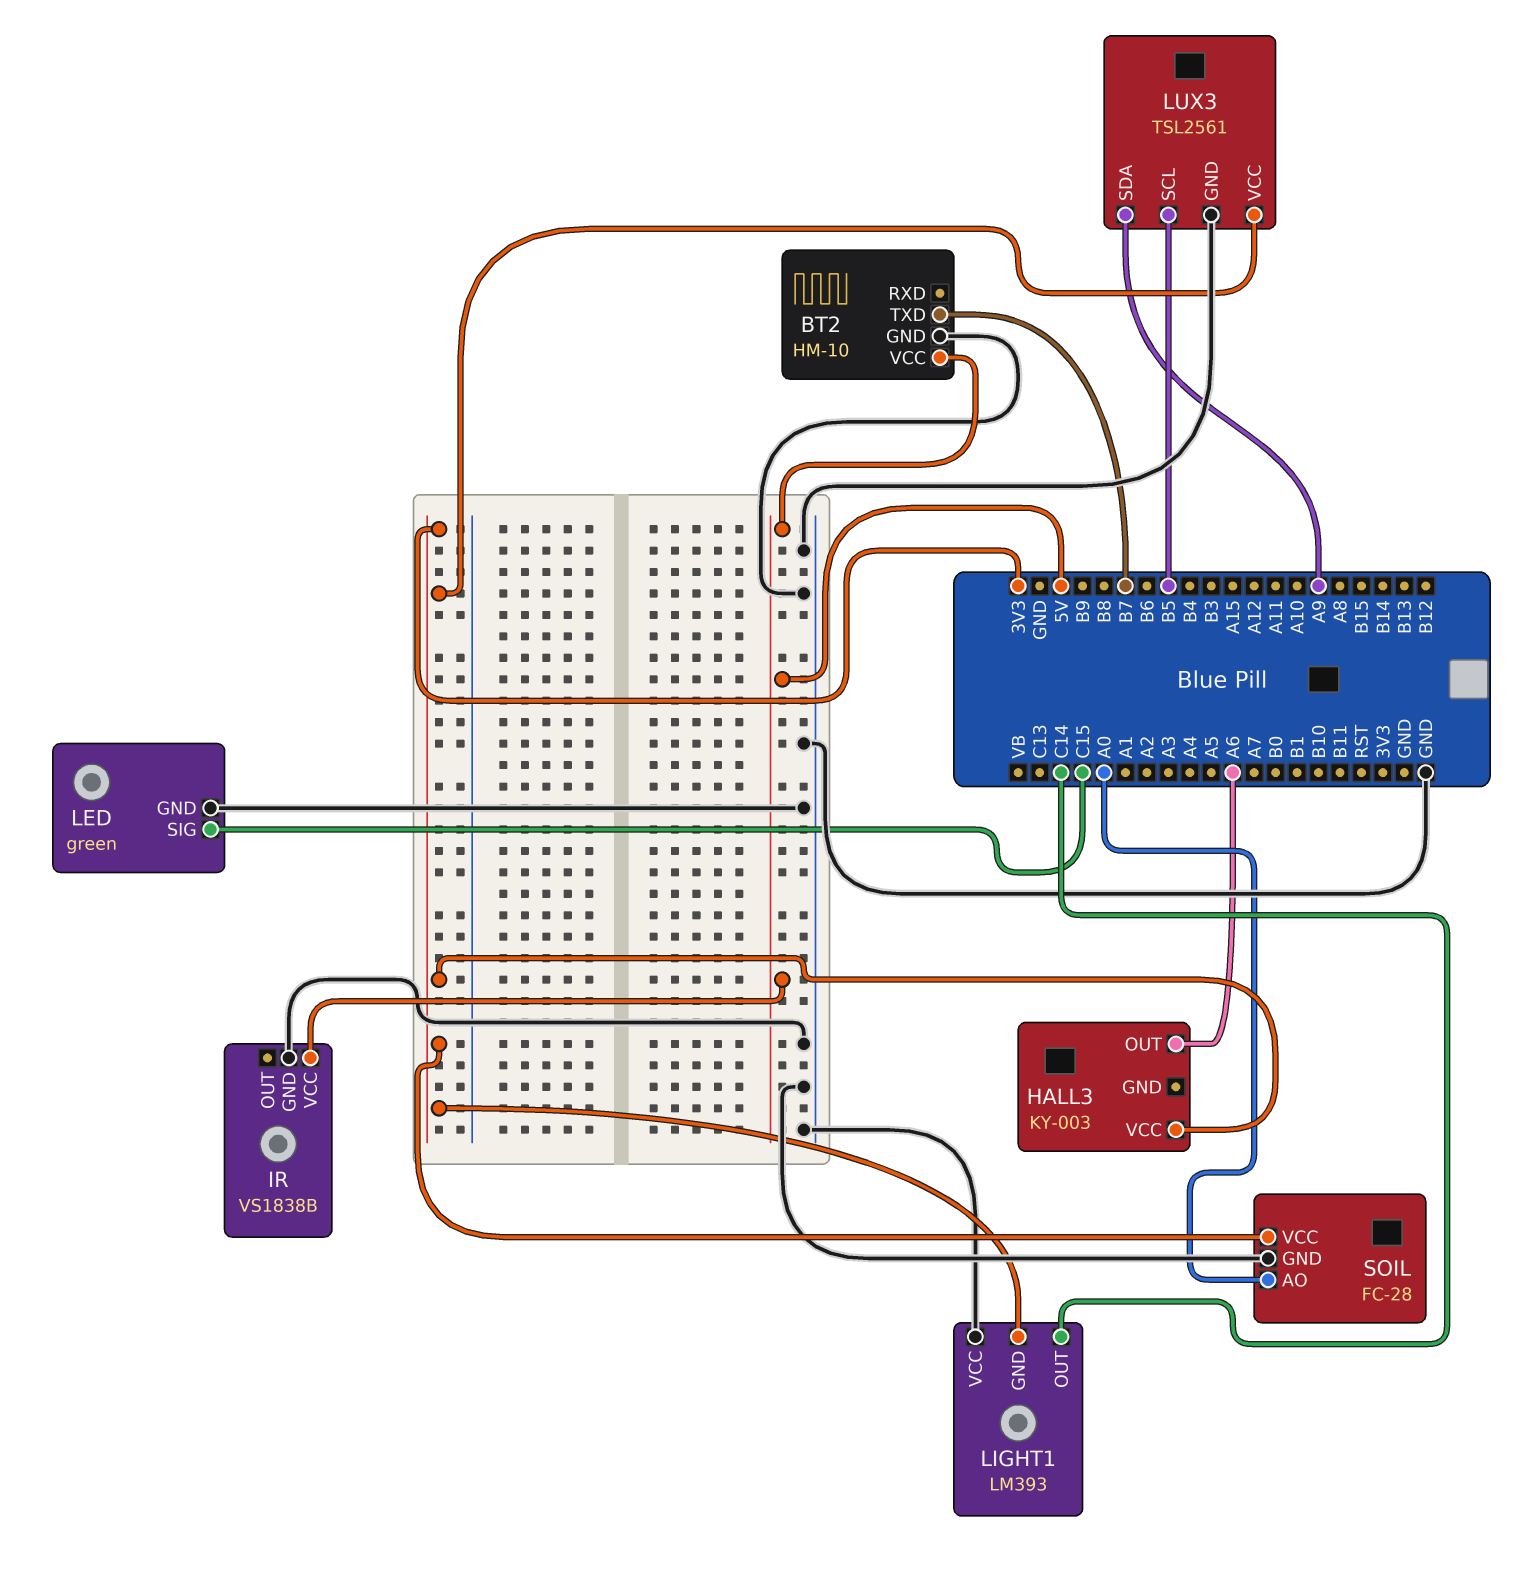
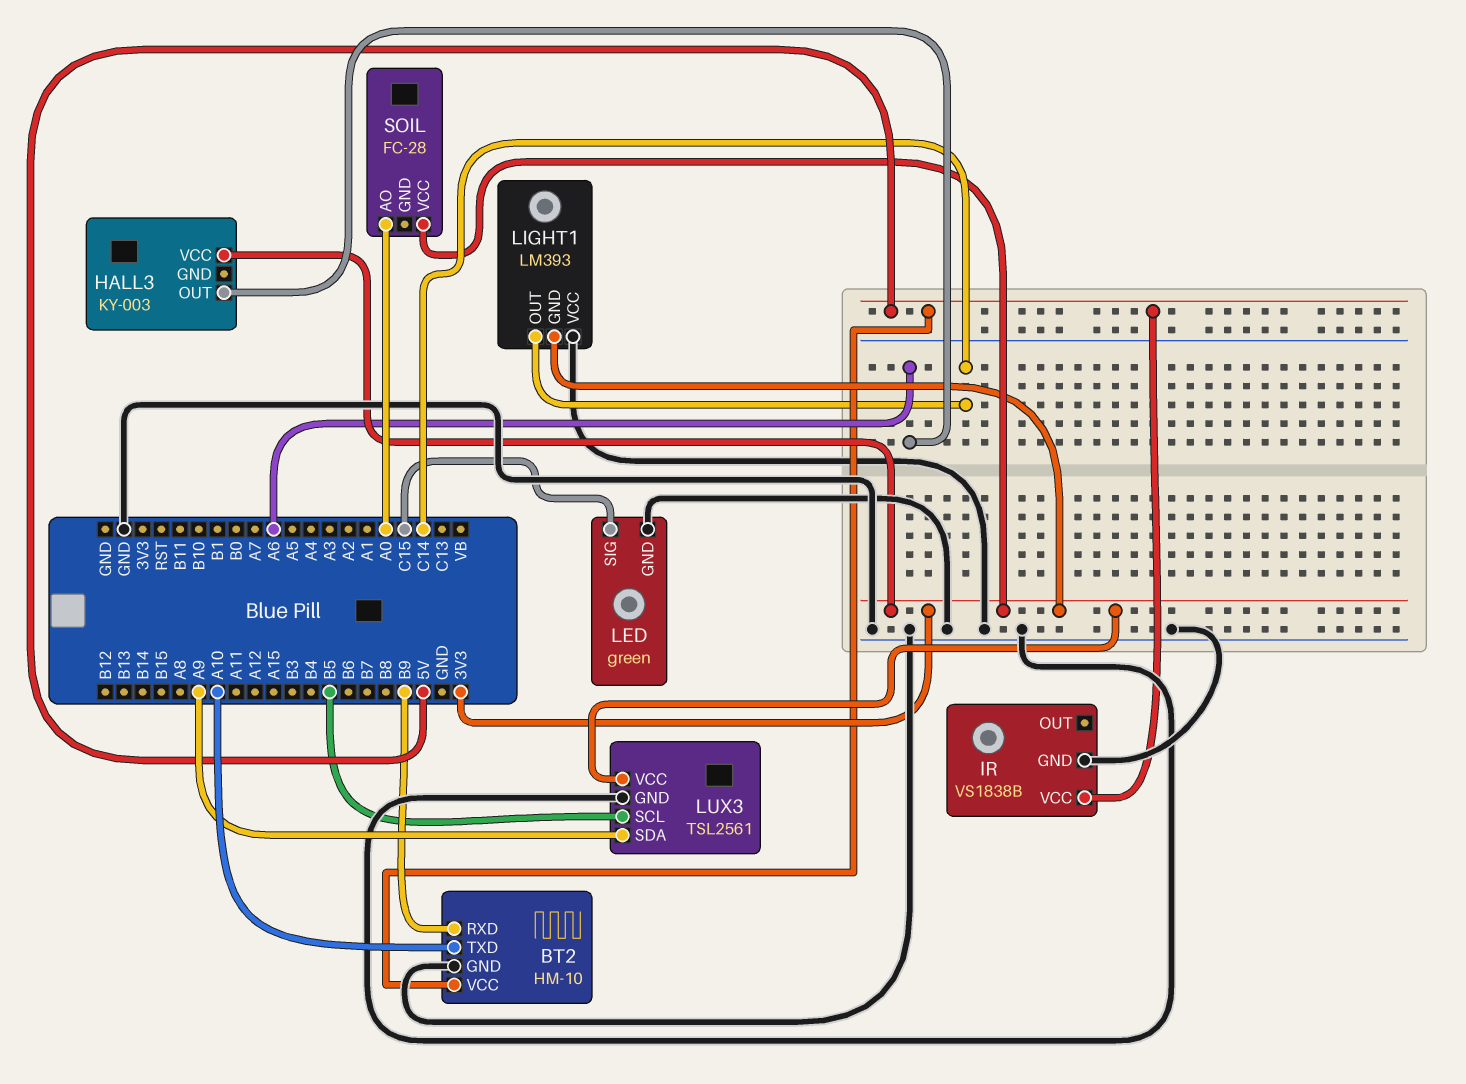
BT2 pin RXD: none -> B9
BT2 pin TXD: B7 -> A10
SOIL pin GND: GND -> none

